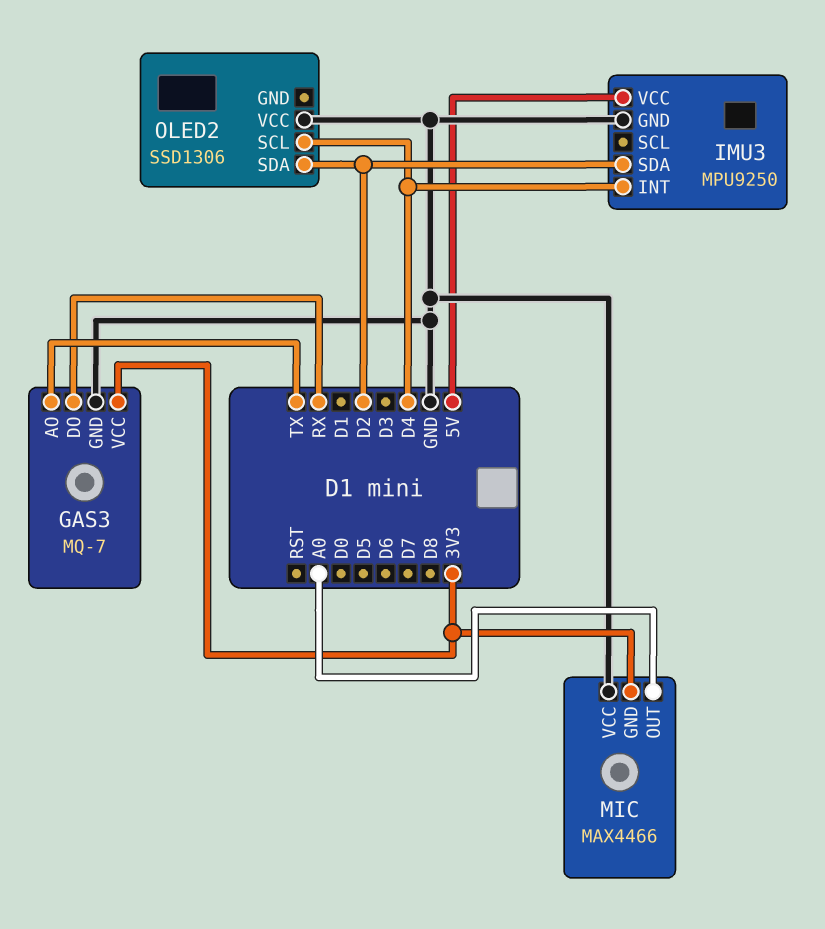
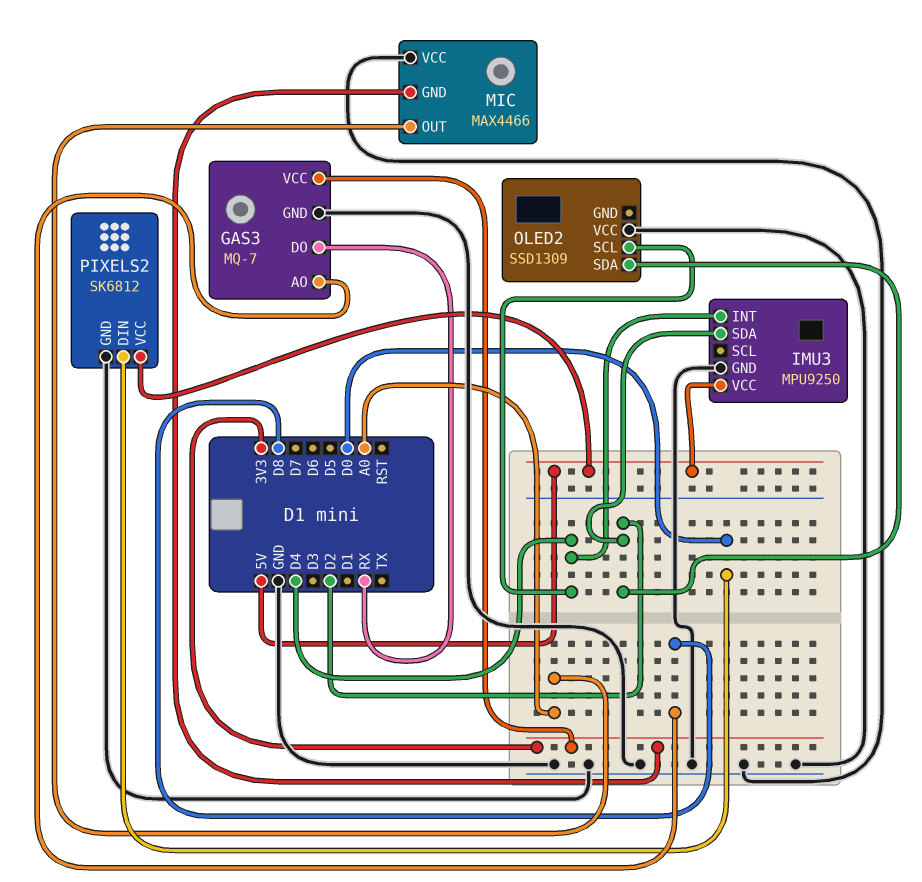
GAS3 pin AO: TX -> D8
OLED2: SSD1306 -> SSD1309
PIXELS2: none -> SK6812
PIXELS2 pin DIN: none -> D0
PIXELS2 pin GND: none -> GND
PIXELS2 pin VCC: none -> 5V

